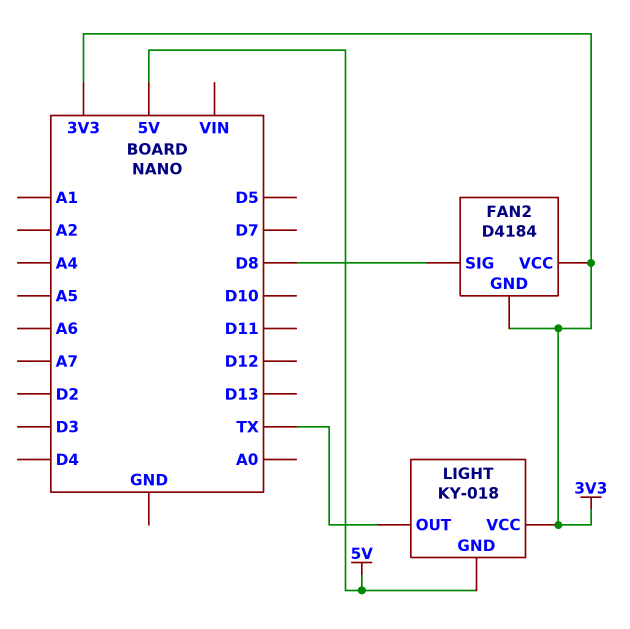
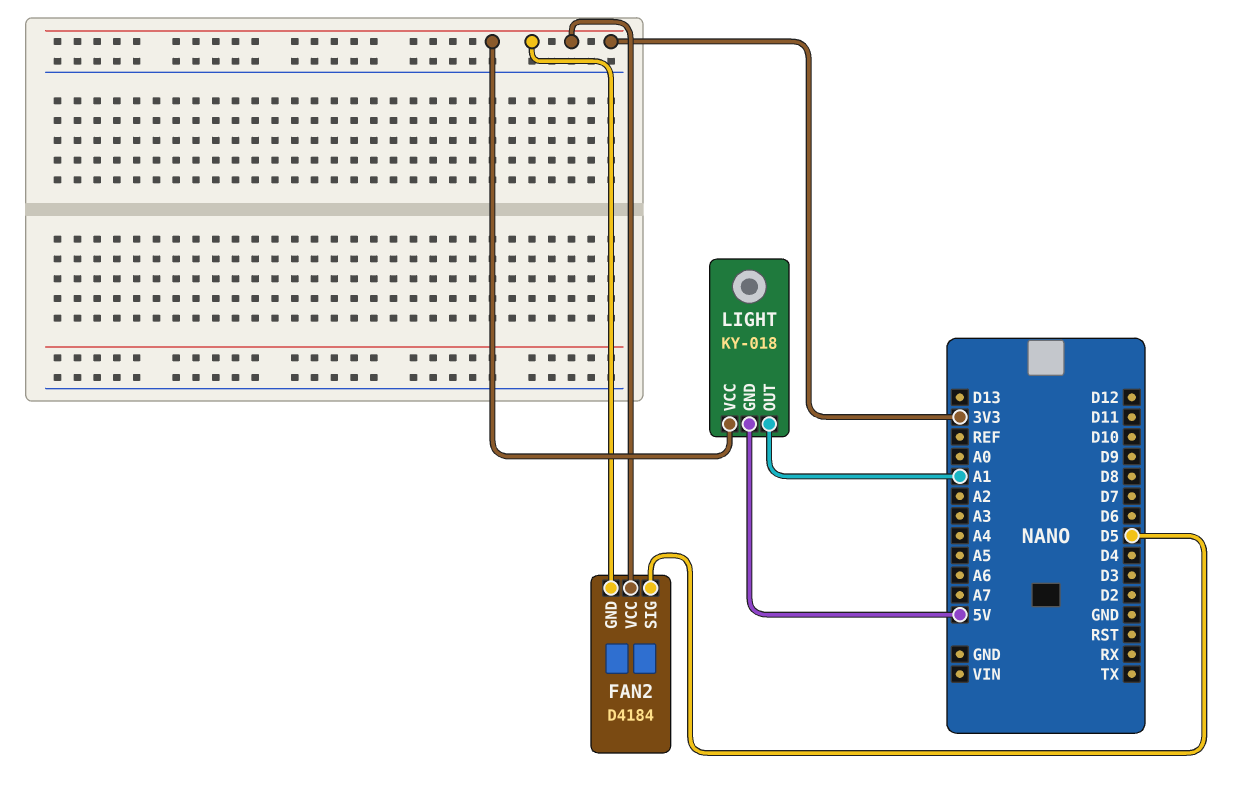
FAN2 pin SIG: D8 -> D5
LIGHT pin OUT: TX -> A1

